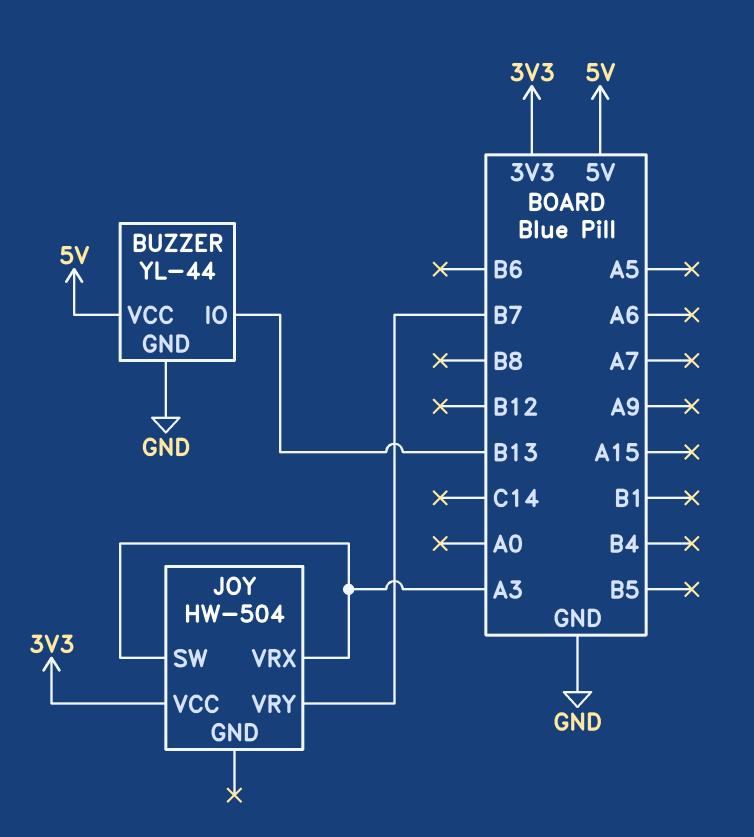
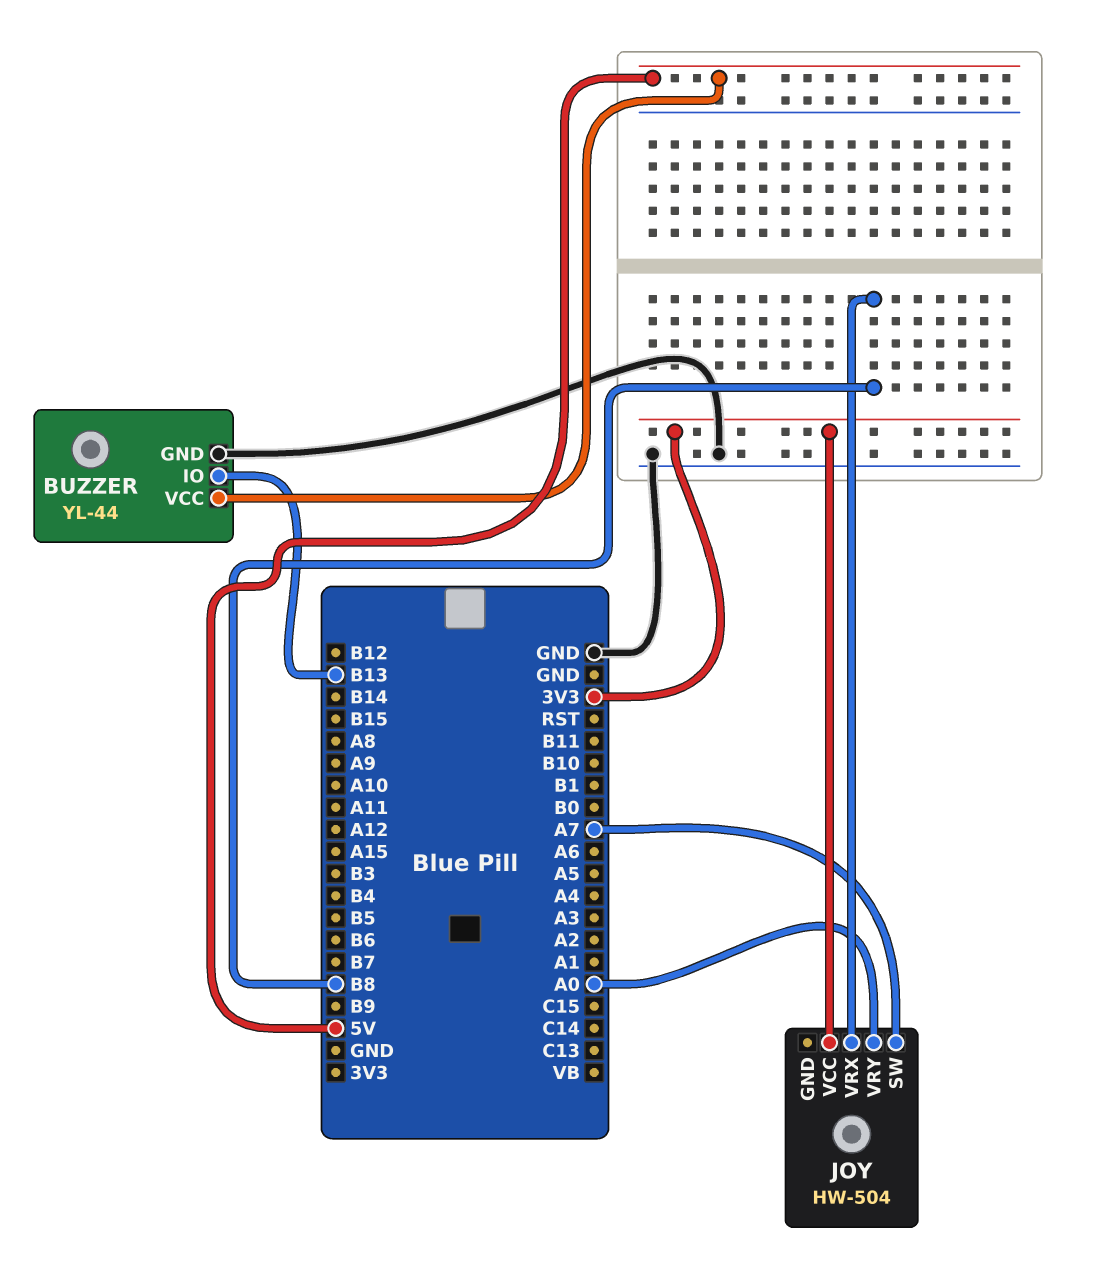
JOY pin SW: A3 -> A7
JOY pin VRX: A3 -> B8
JOY pin VRY: B7 -> A0

